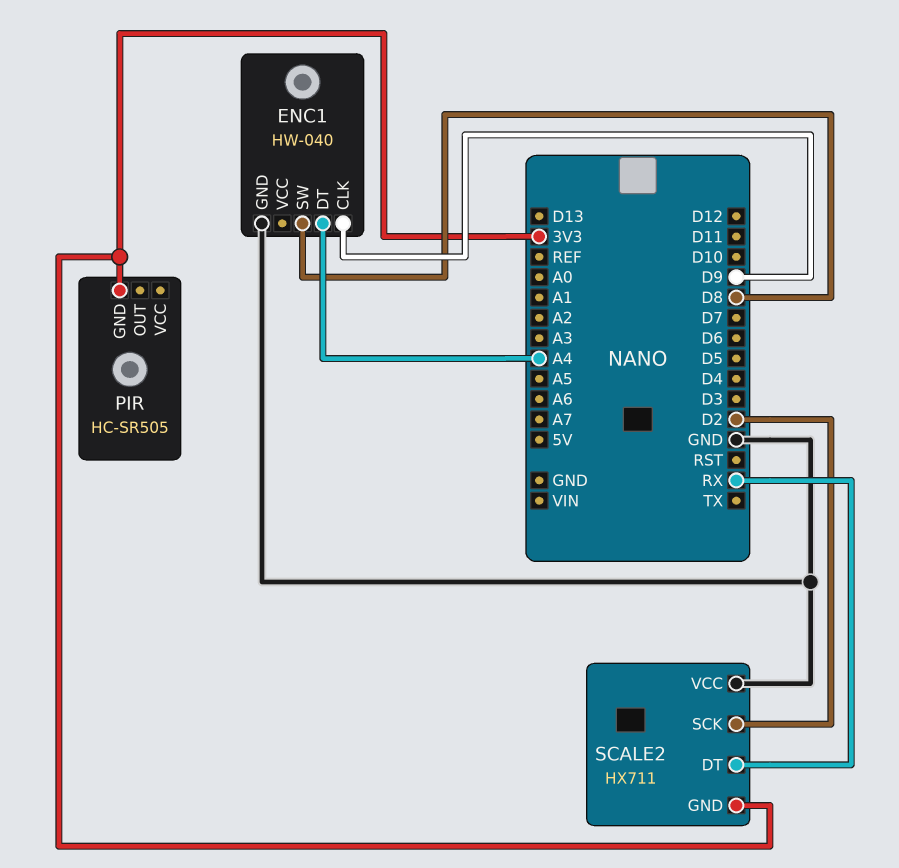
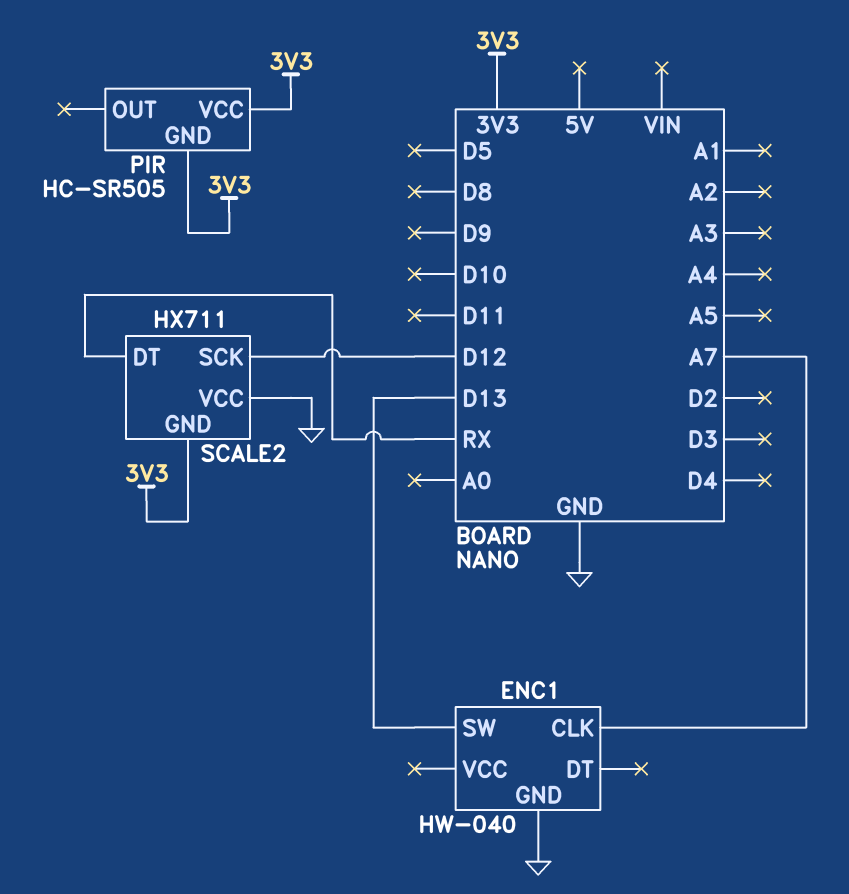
ENC1 pin CLK: D9 -> A7
ENC1 pin DT: A4 -> none
ENC1 pin SW: D8 -> D13
PIR pin VCC: none -> 3V3
SCALE2 pin SCK: D2 -> D12

